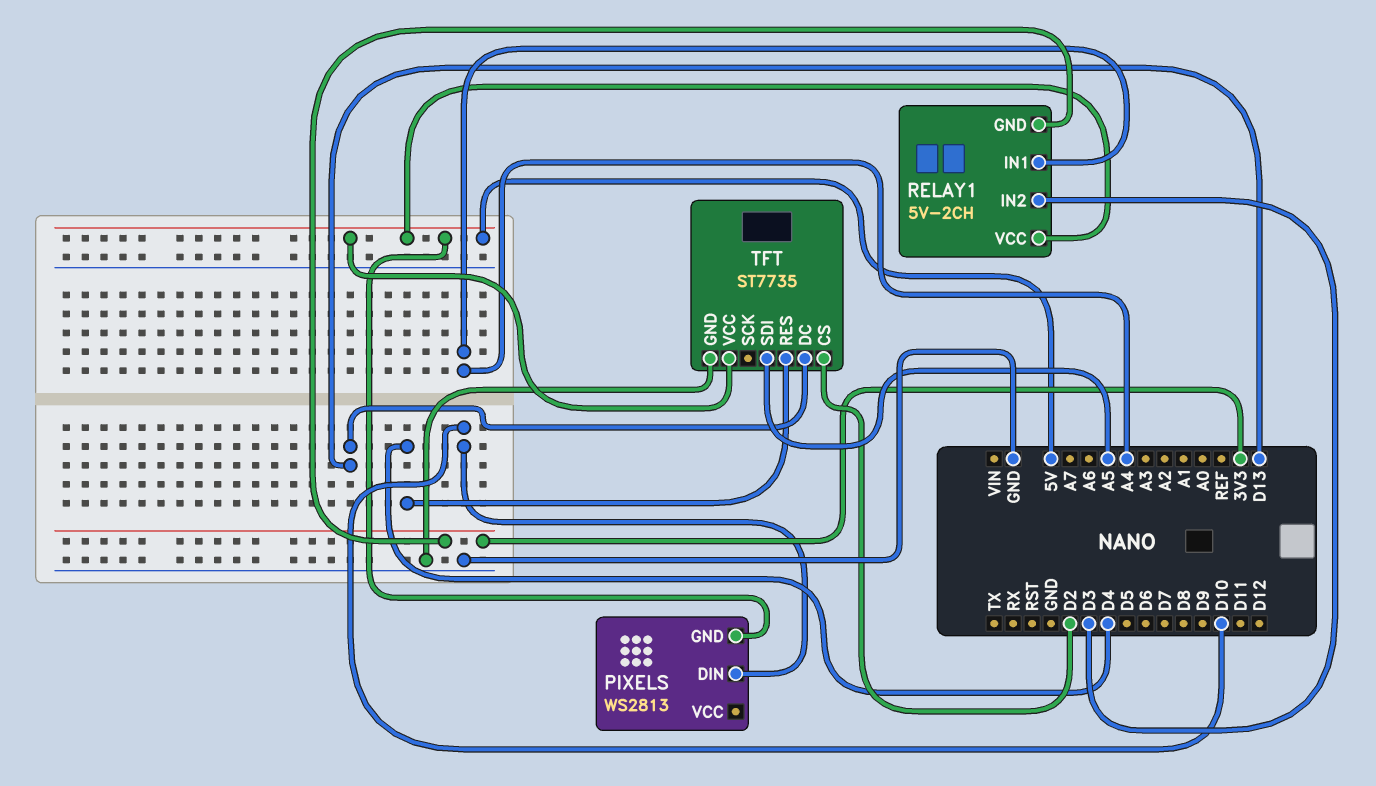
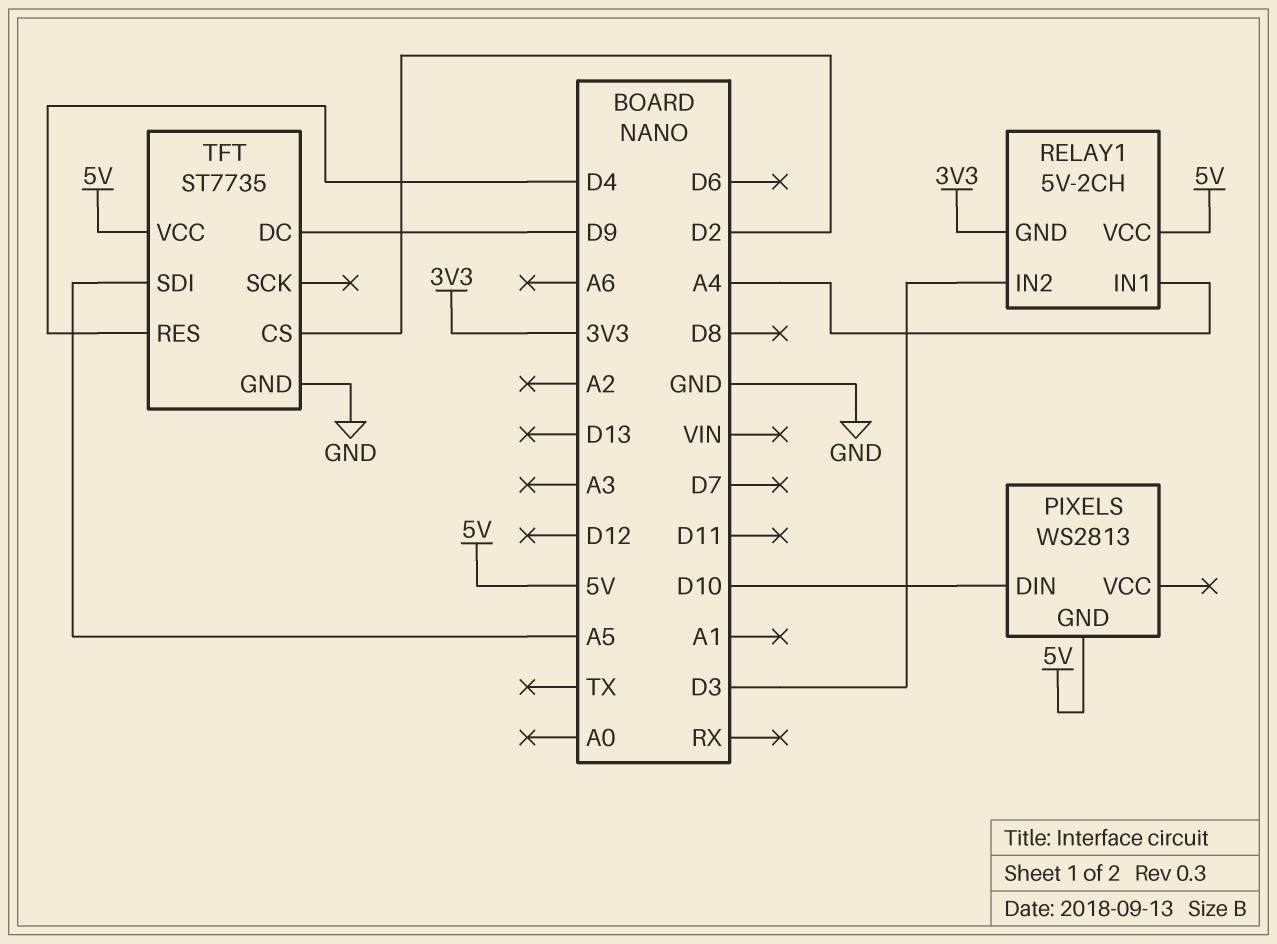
TFT pin DC: D13 -> D9

